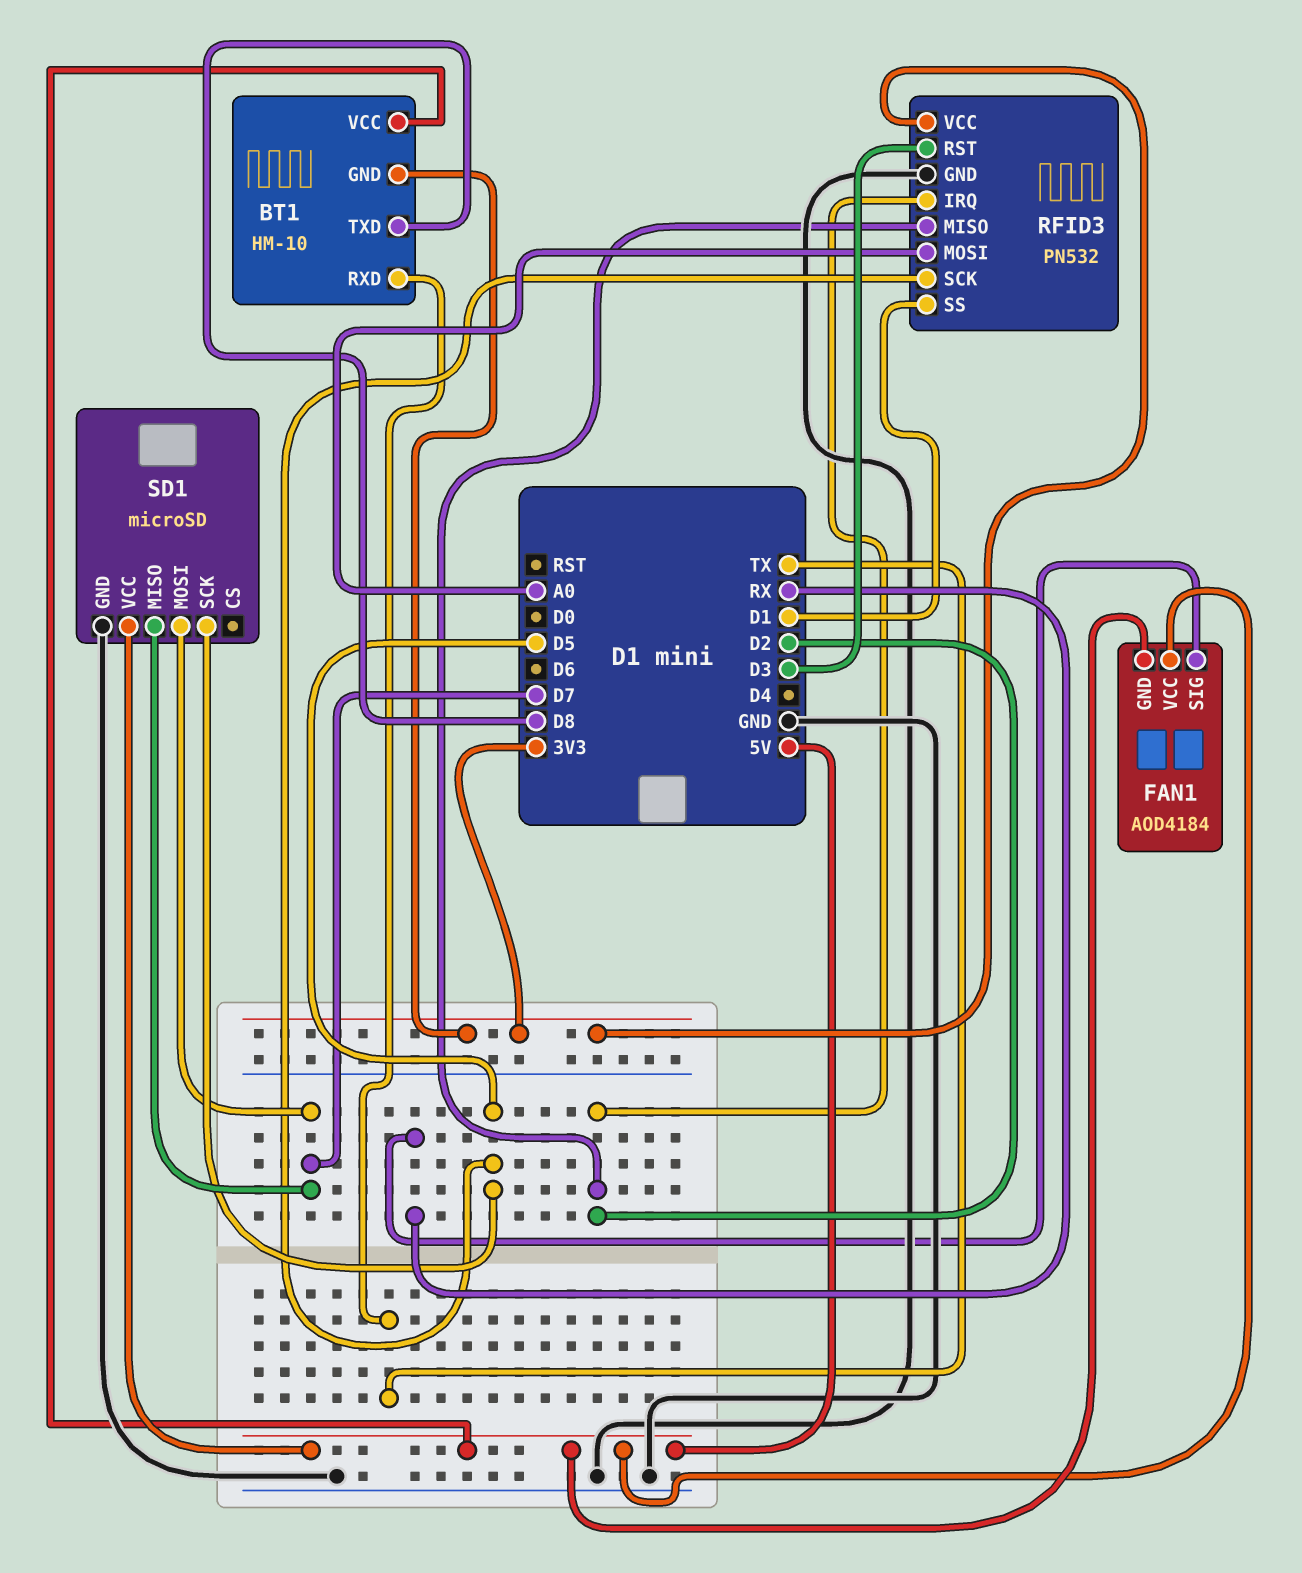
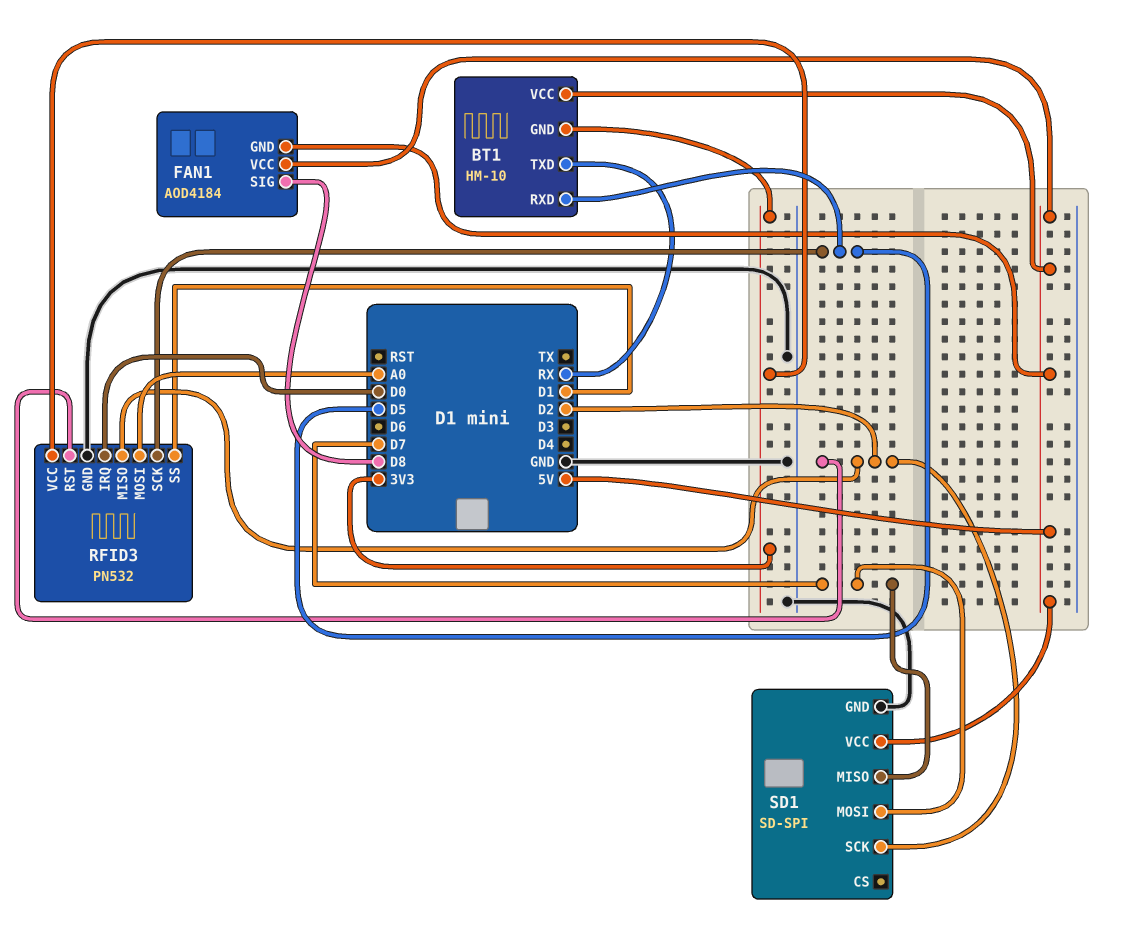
BT1 pin RXD: TX -> D5
BT1 pin TXD: D8 -> RX
FAN1 pin SIG: RX -> D8
RFID3 pin IRQ: D2 -> D0
RFID3 pin RST: D3 -> D2
SD1: microSD -> SD-SPI
SD1 pin SCK: D5 -> D2

